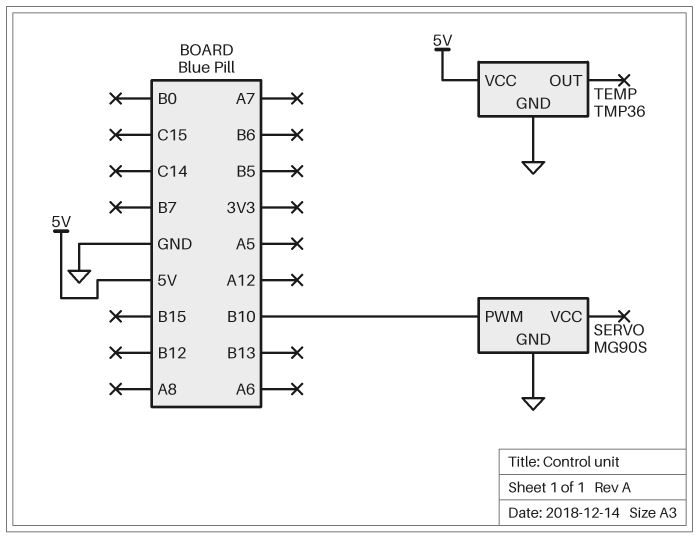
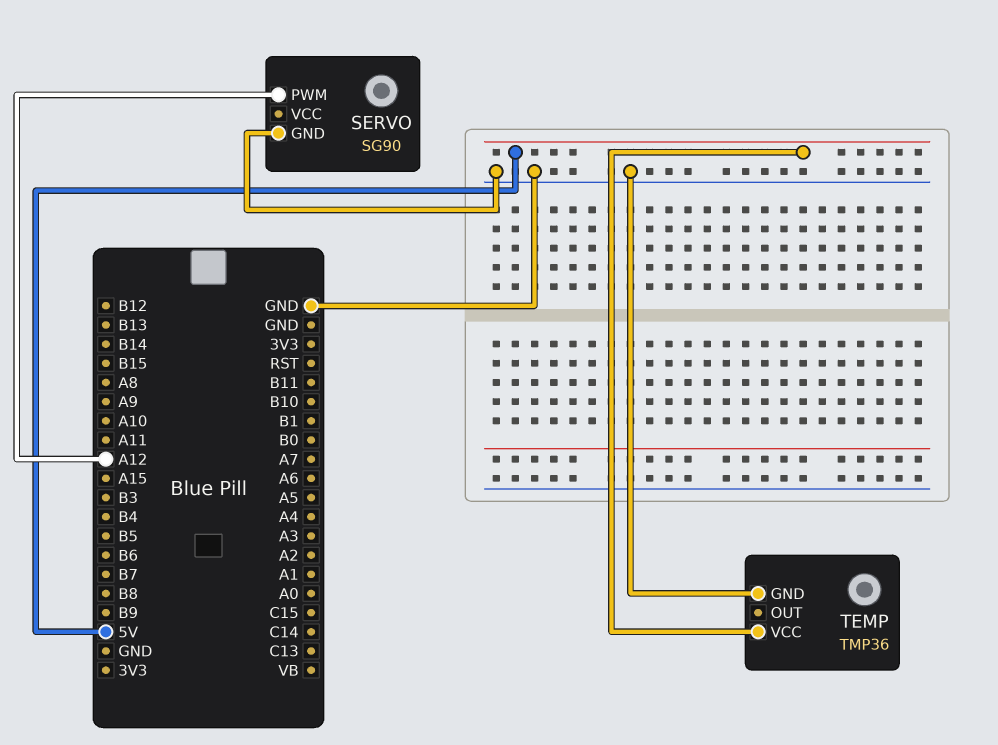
SERVO: MG90S -> SG90
SERVO pin PWM: B10 -> A12

